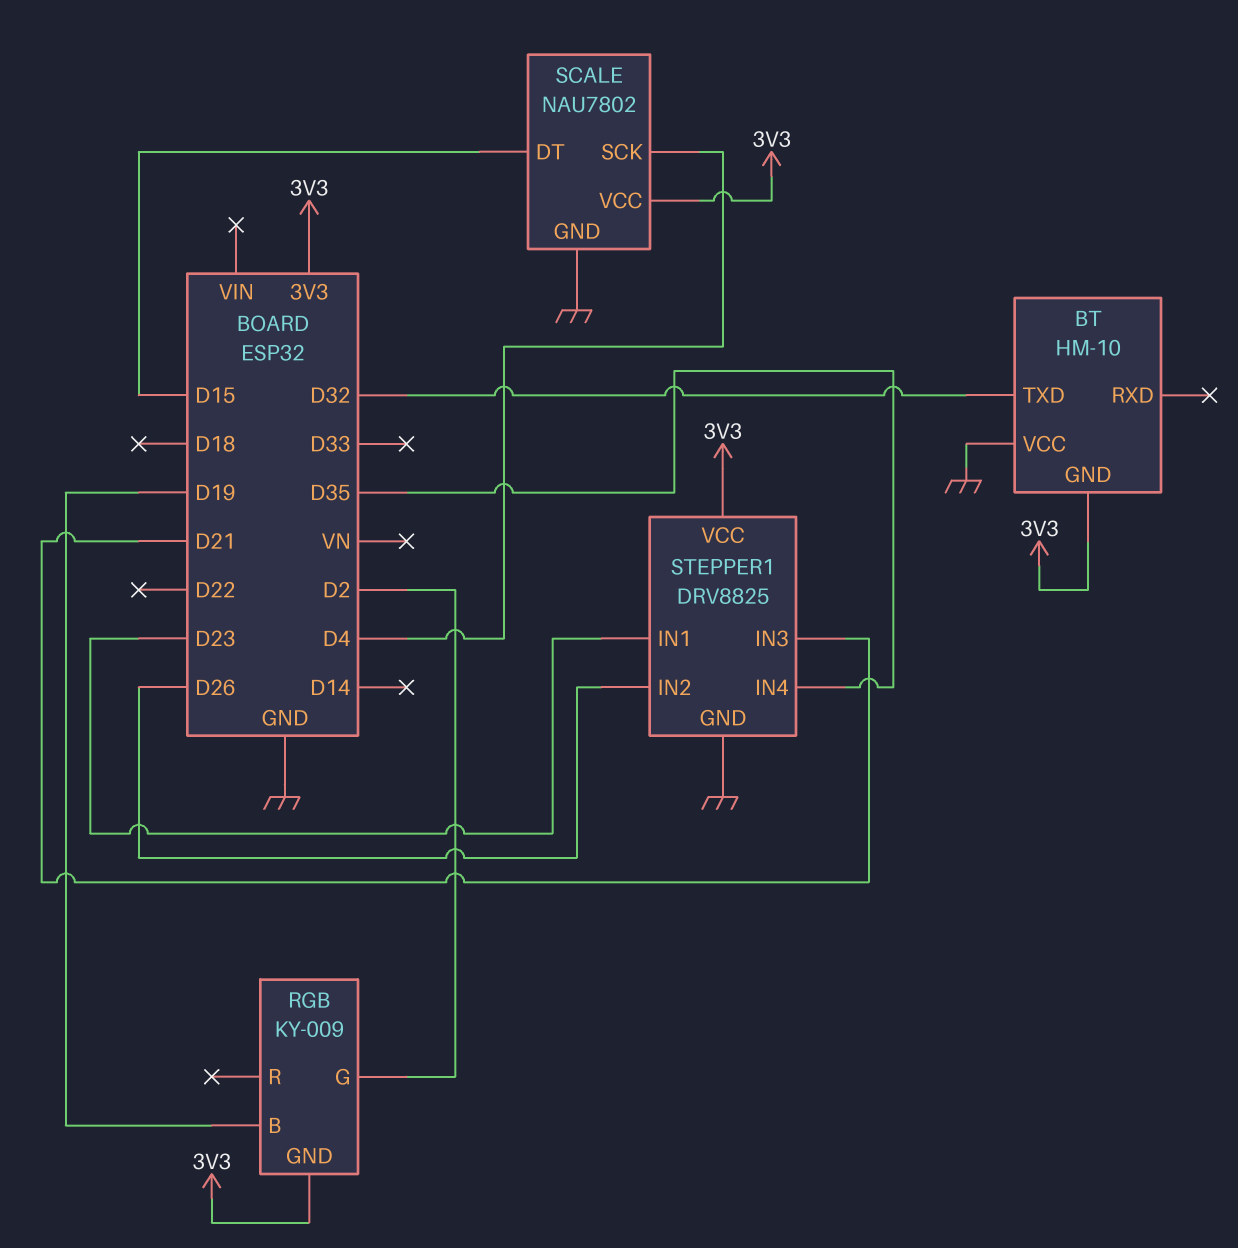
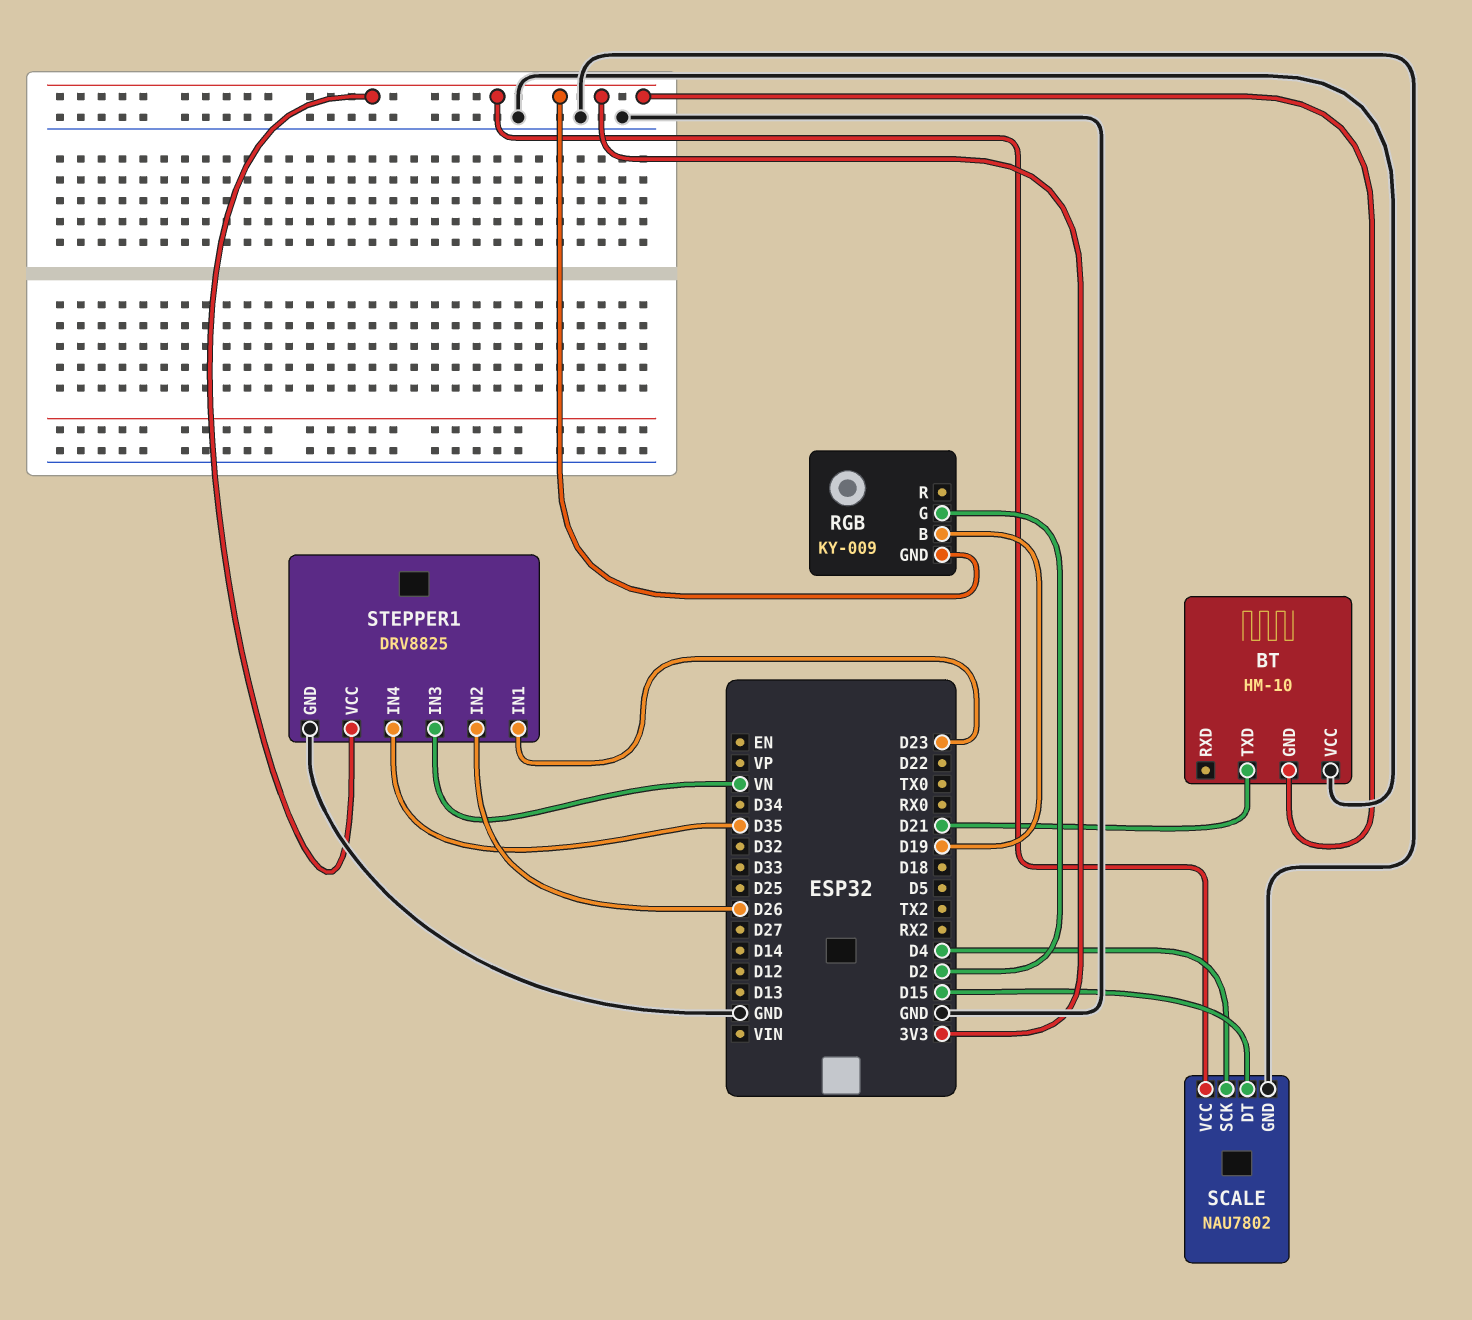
BT pin TXD: D32 -> D21
STEPPER1 pin IN3: D21 -> VN

